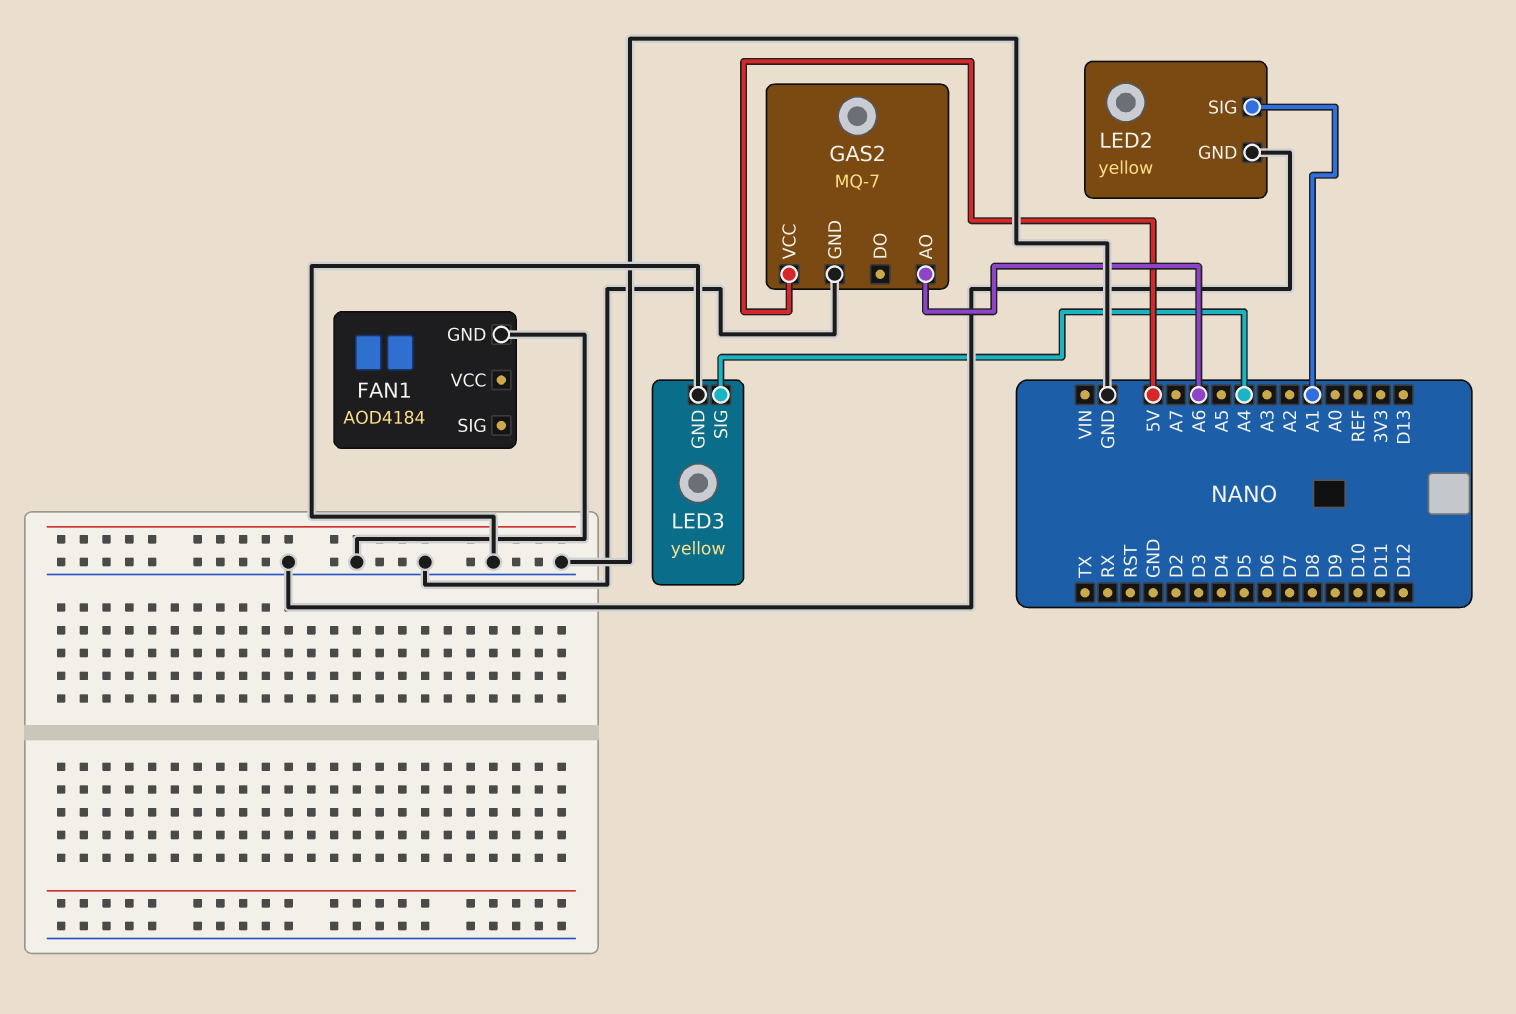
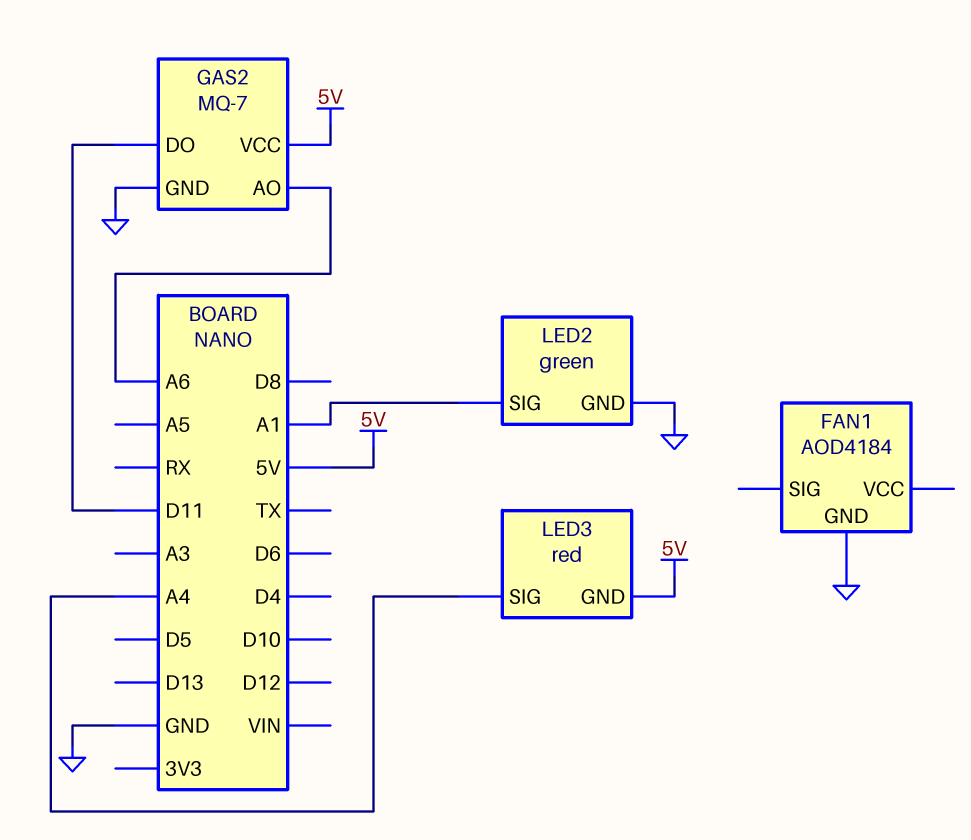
GAS2 pin DO: none -> D11
LED2: yellow -> green
LED3: yellow -> red
LED3 pin GND: GND -> 5V

